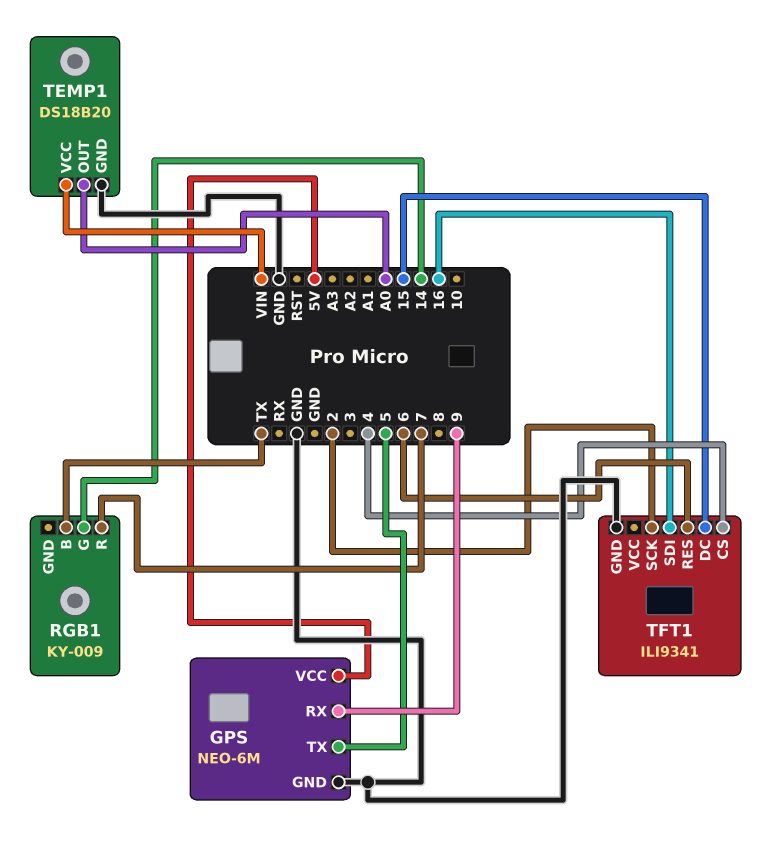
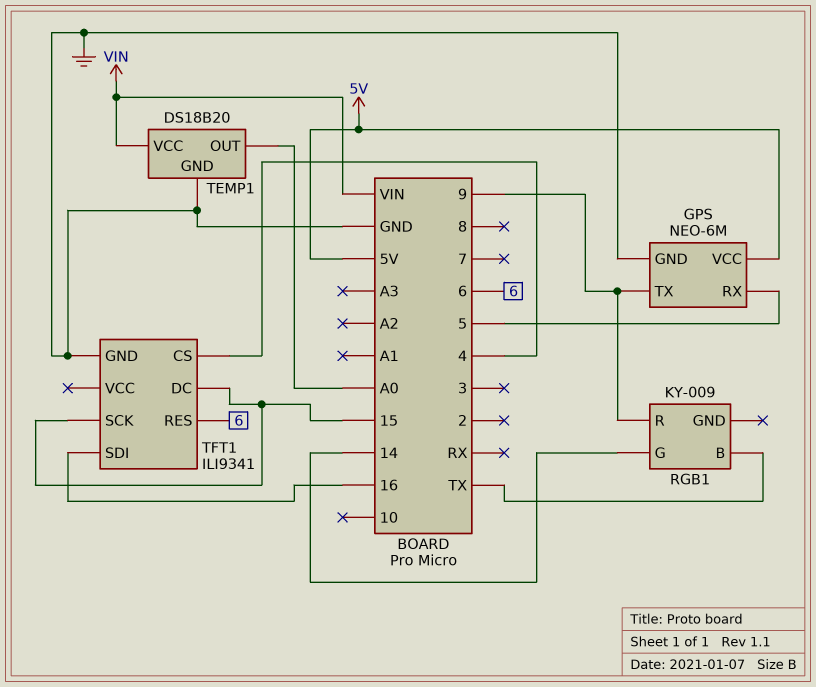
GPS pin RX: 9 -> 5
GPS pin TX: 5 -> 9
RGB1 pin R: 7 -> 9
TFT1 pin SCK: 2 -> 15

